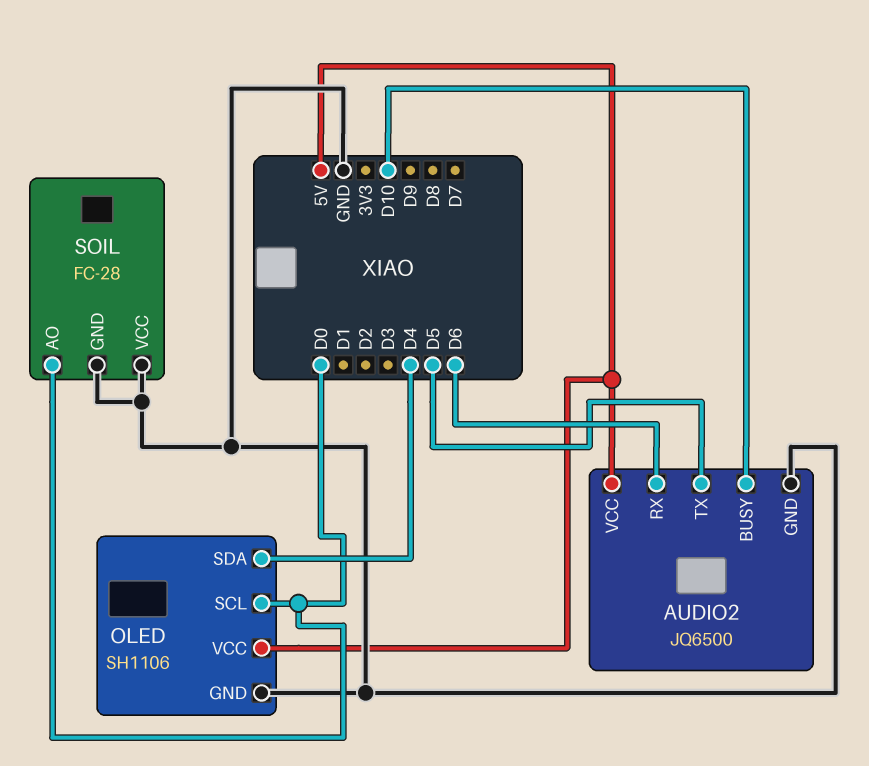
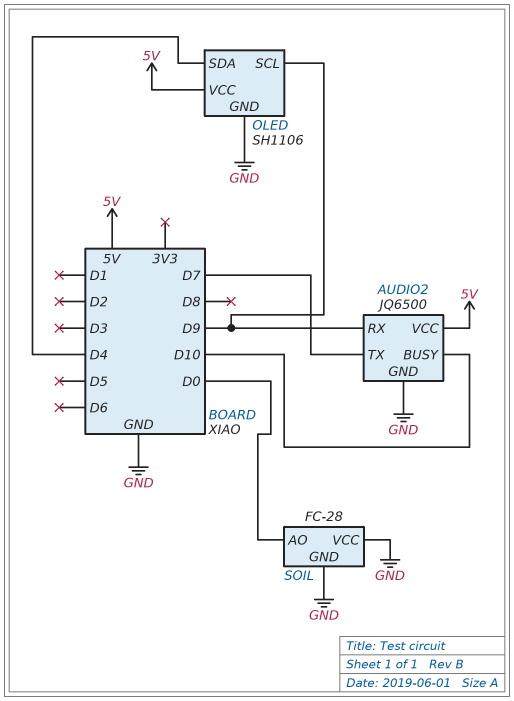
AUDIO2 pin RX: D6 -> D9
AUDIO2 pin TX: D5 -> D7
OLED pin SCL: D0 -> D9

